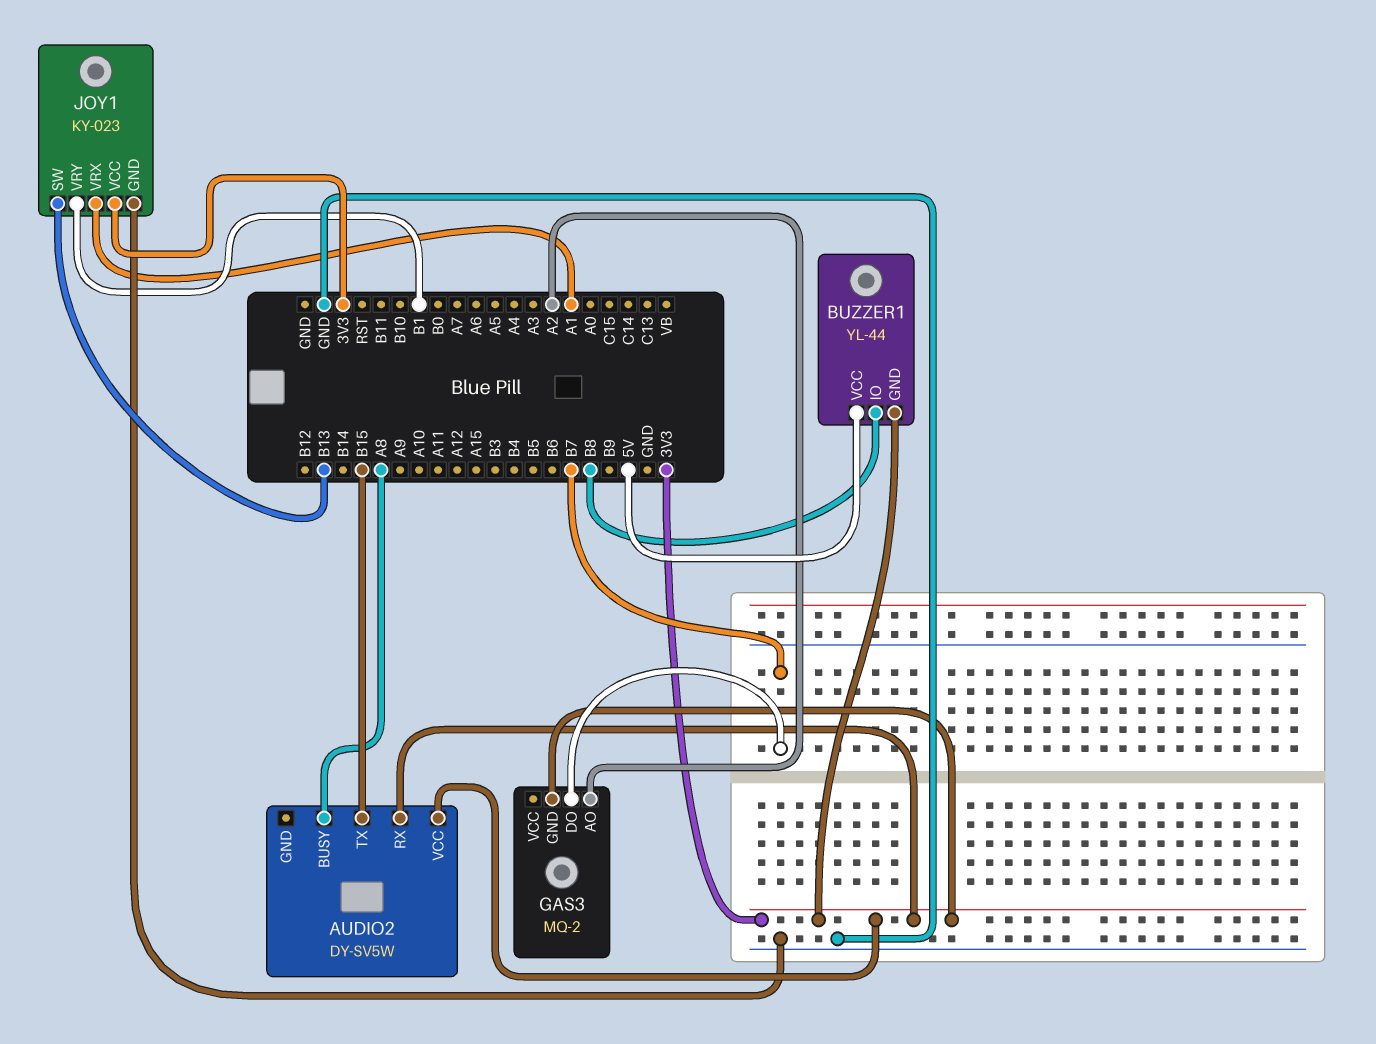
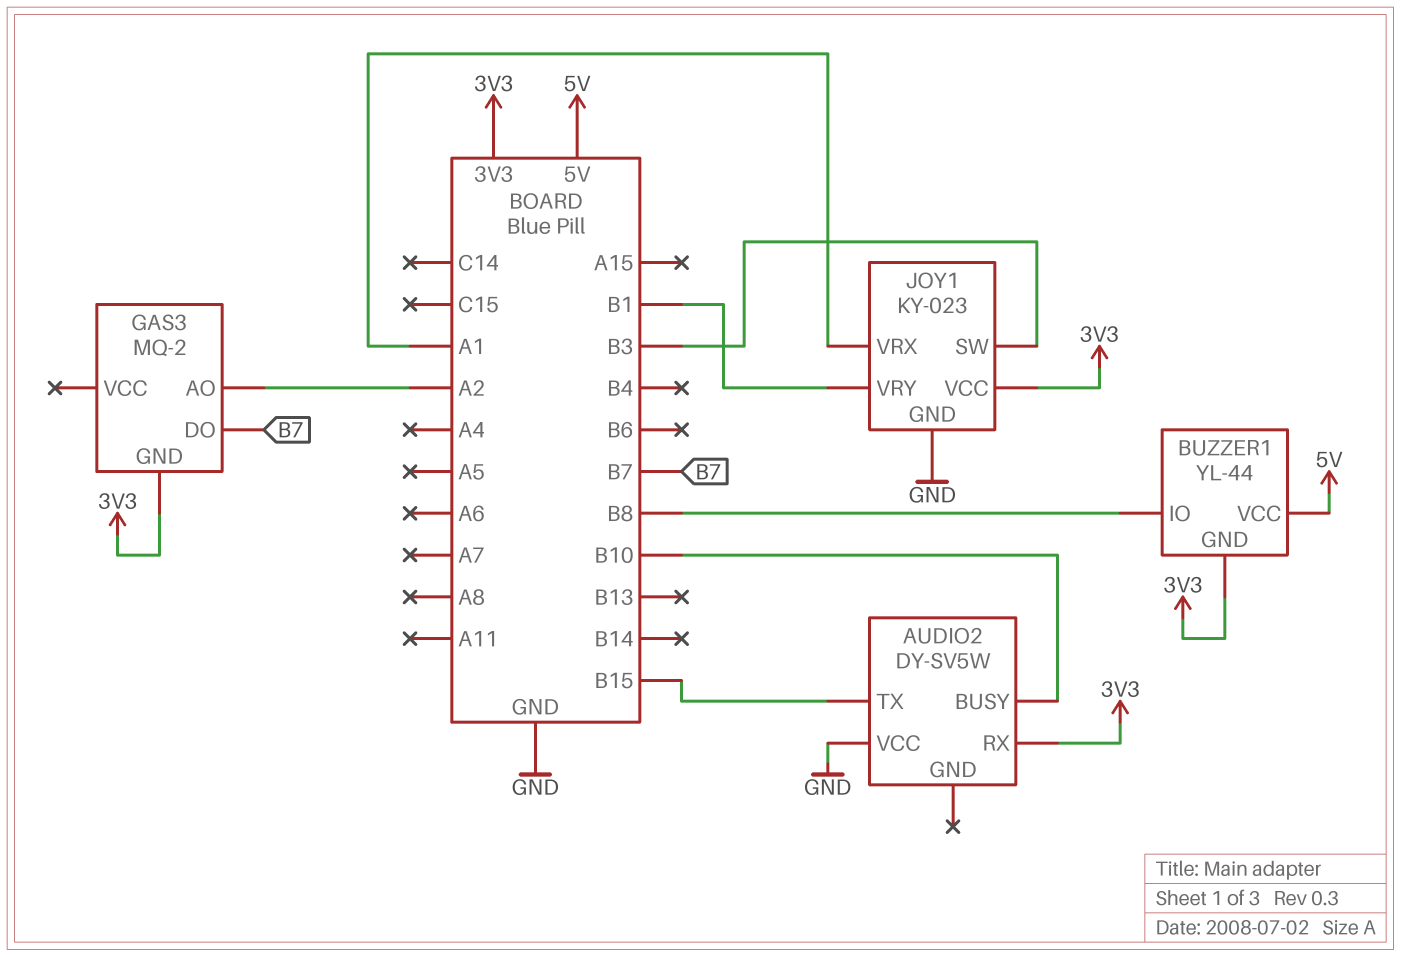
AUDIO2 pin BUSY: A8 -> B10
AUDIO2 pin VCC: 3V3 -> GND
JOY1 pin SW: B13 -> B3

